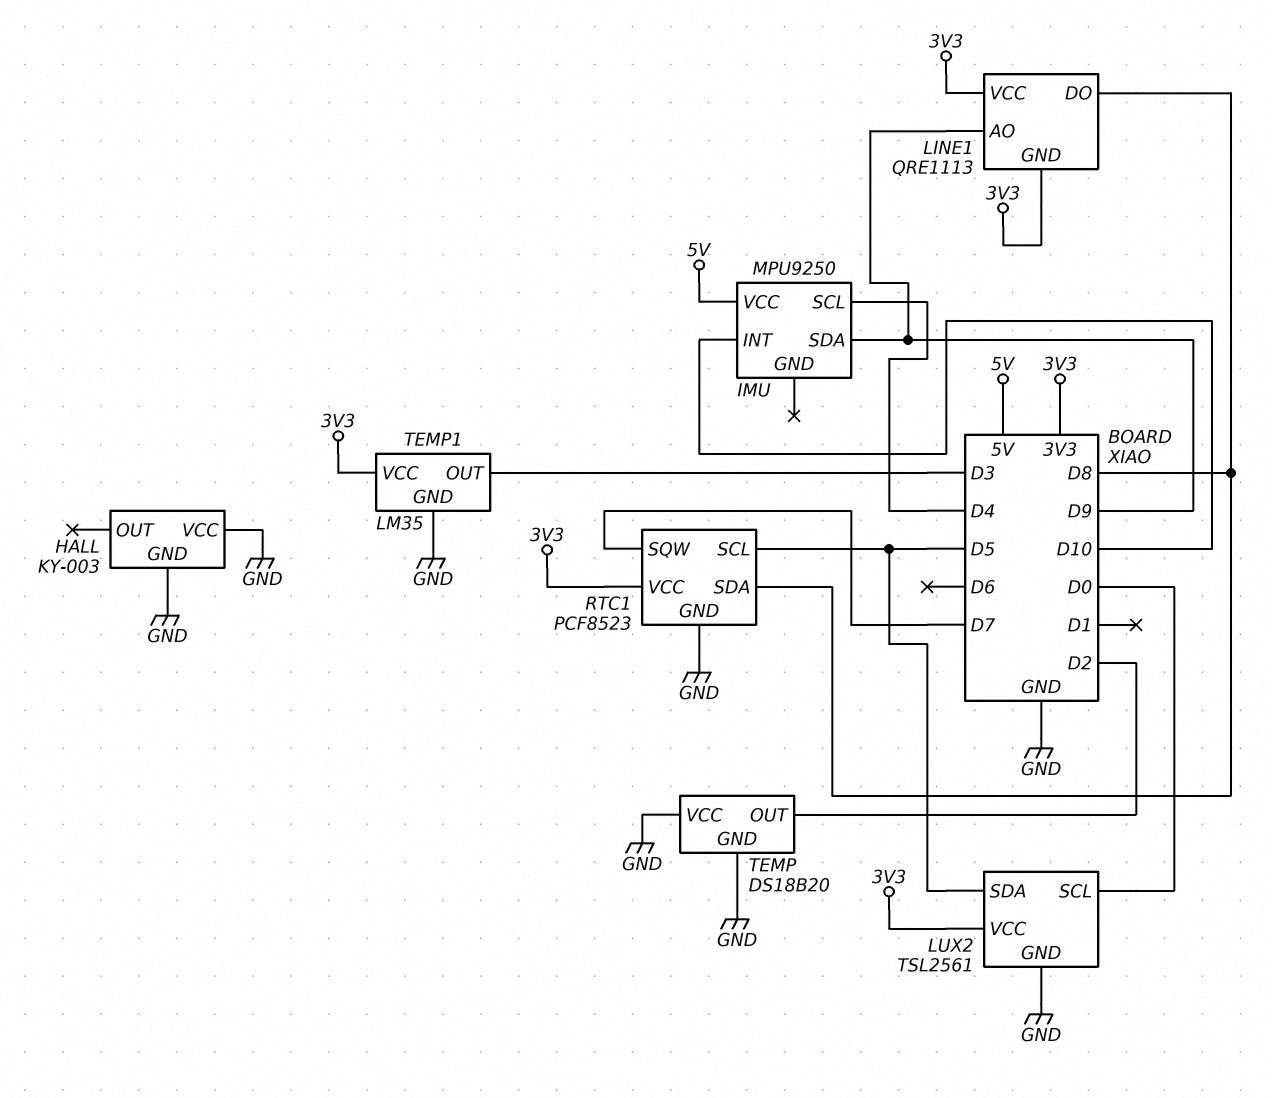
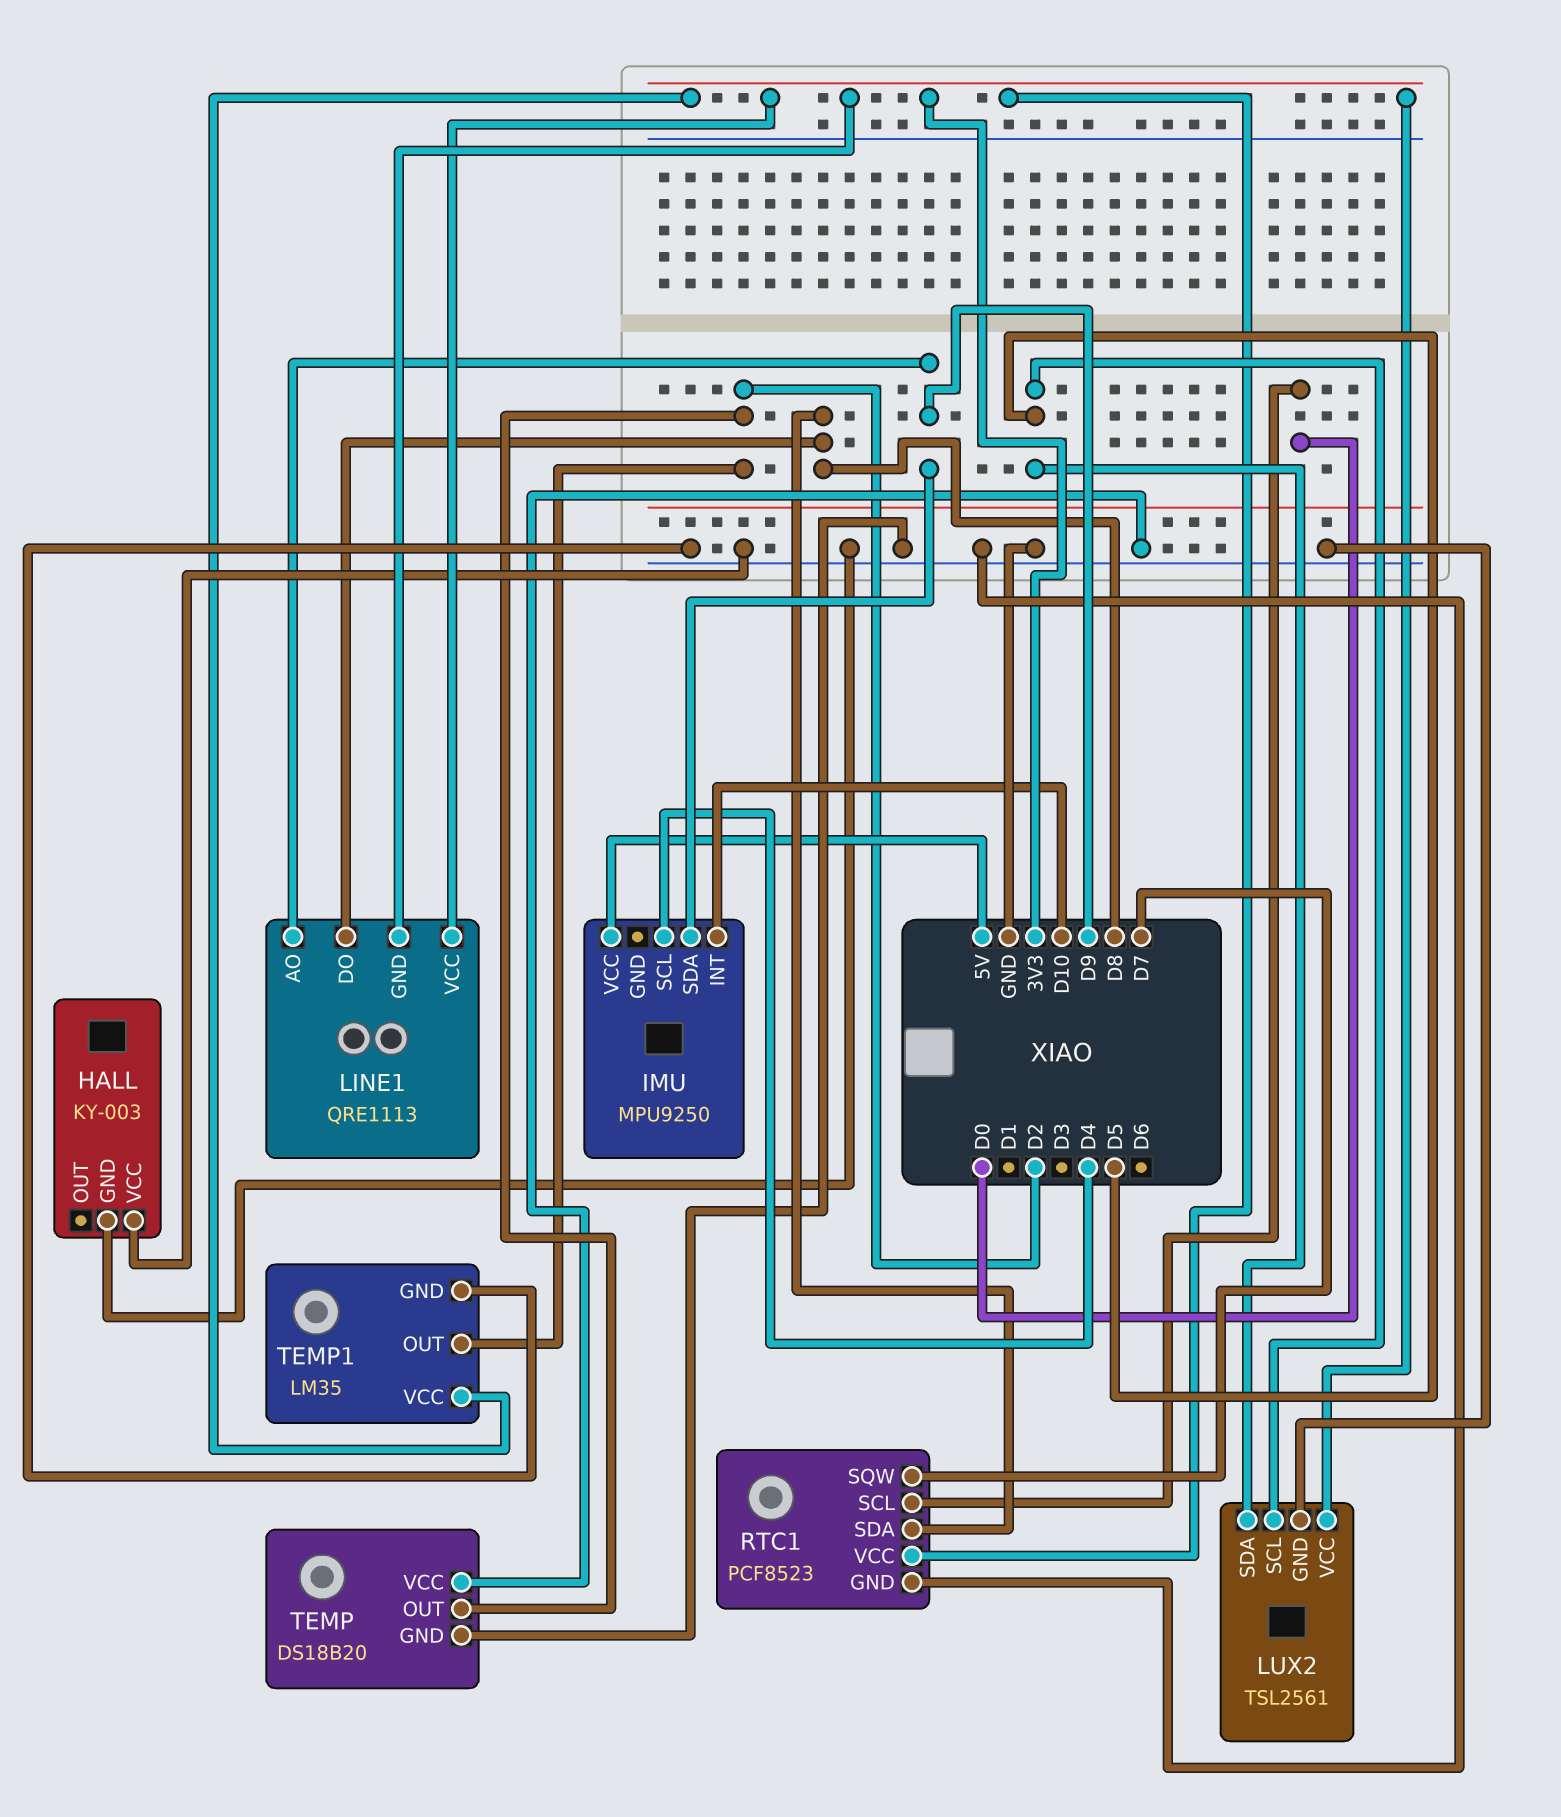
LUX2 pin SCL: D0 -> D5
RTC1 pin SCL: D5 -> D0
TEMP1 pin OUT: D3 -> D2

